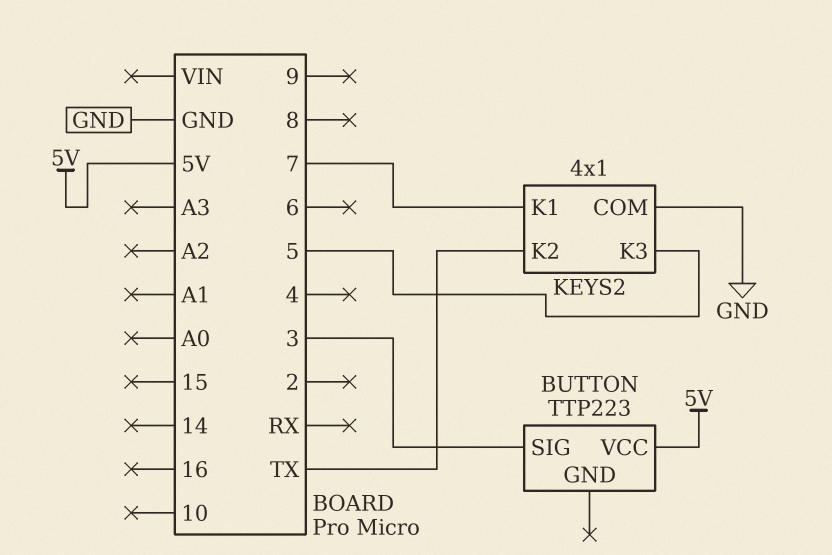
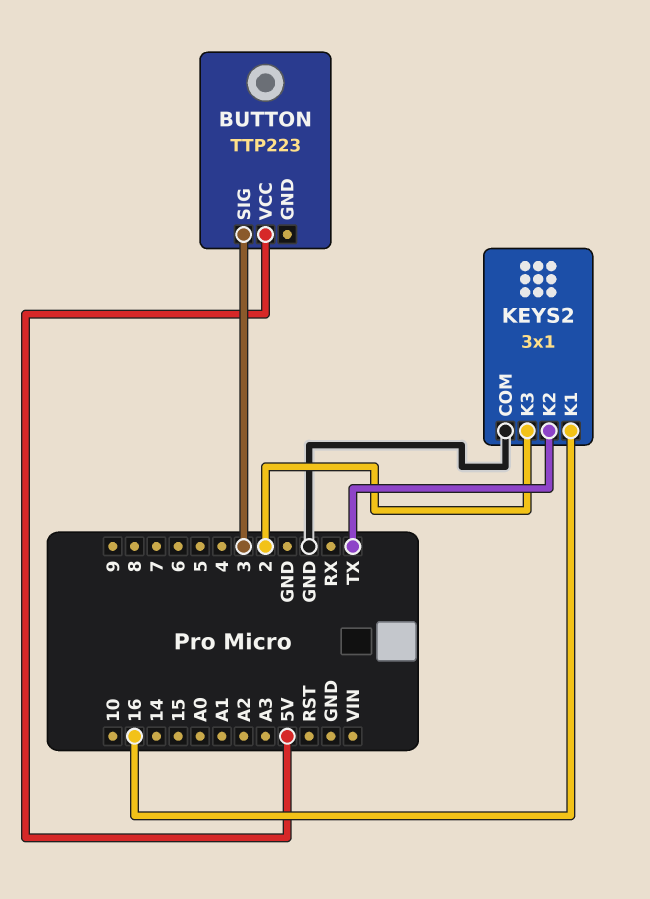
KEYS2: 4x1 -> 3x1
KEYS2 pin K1: 7 -> 16
KEYS2 pin K3: 5 -> 2

